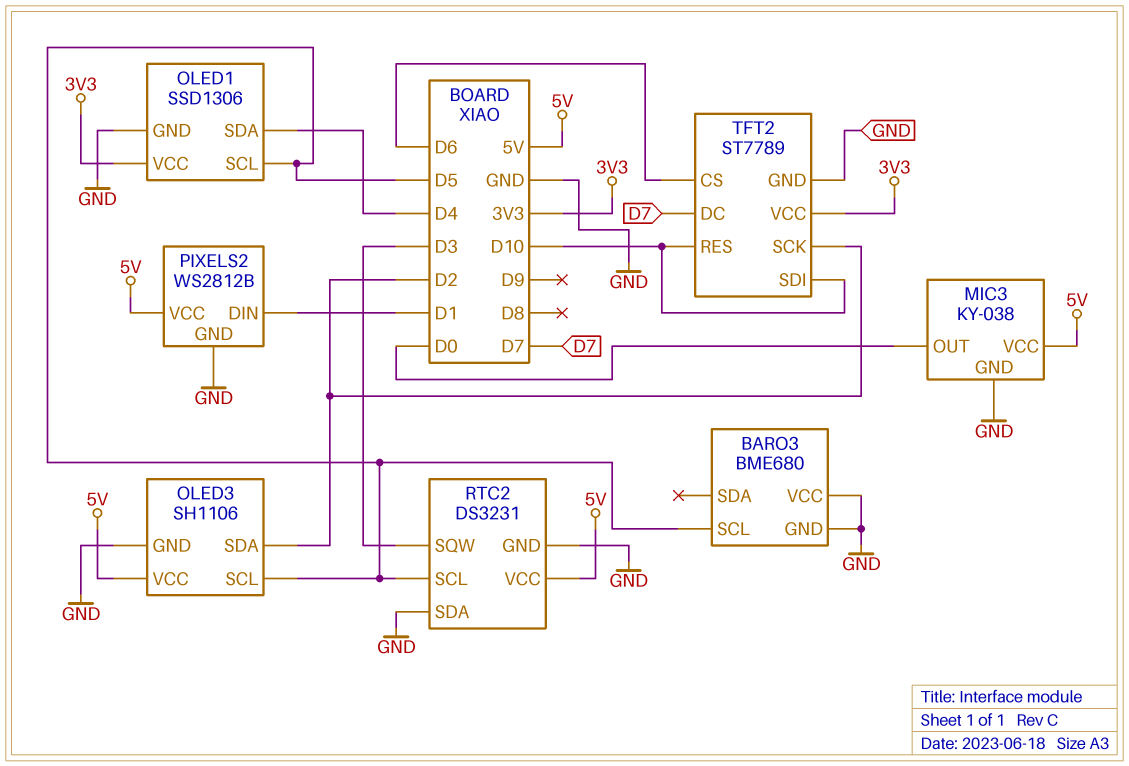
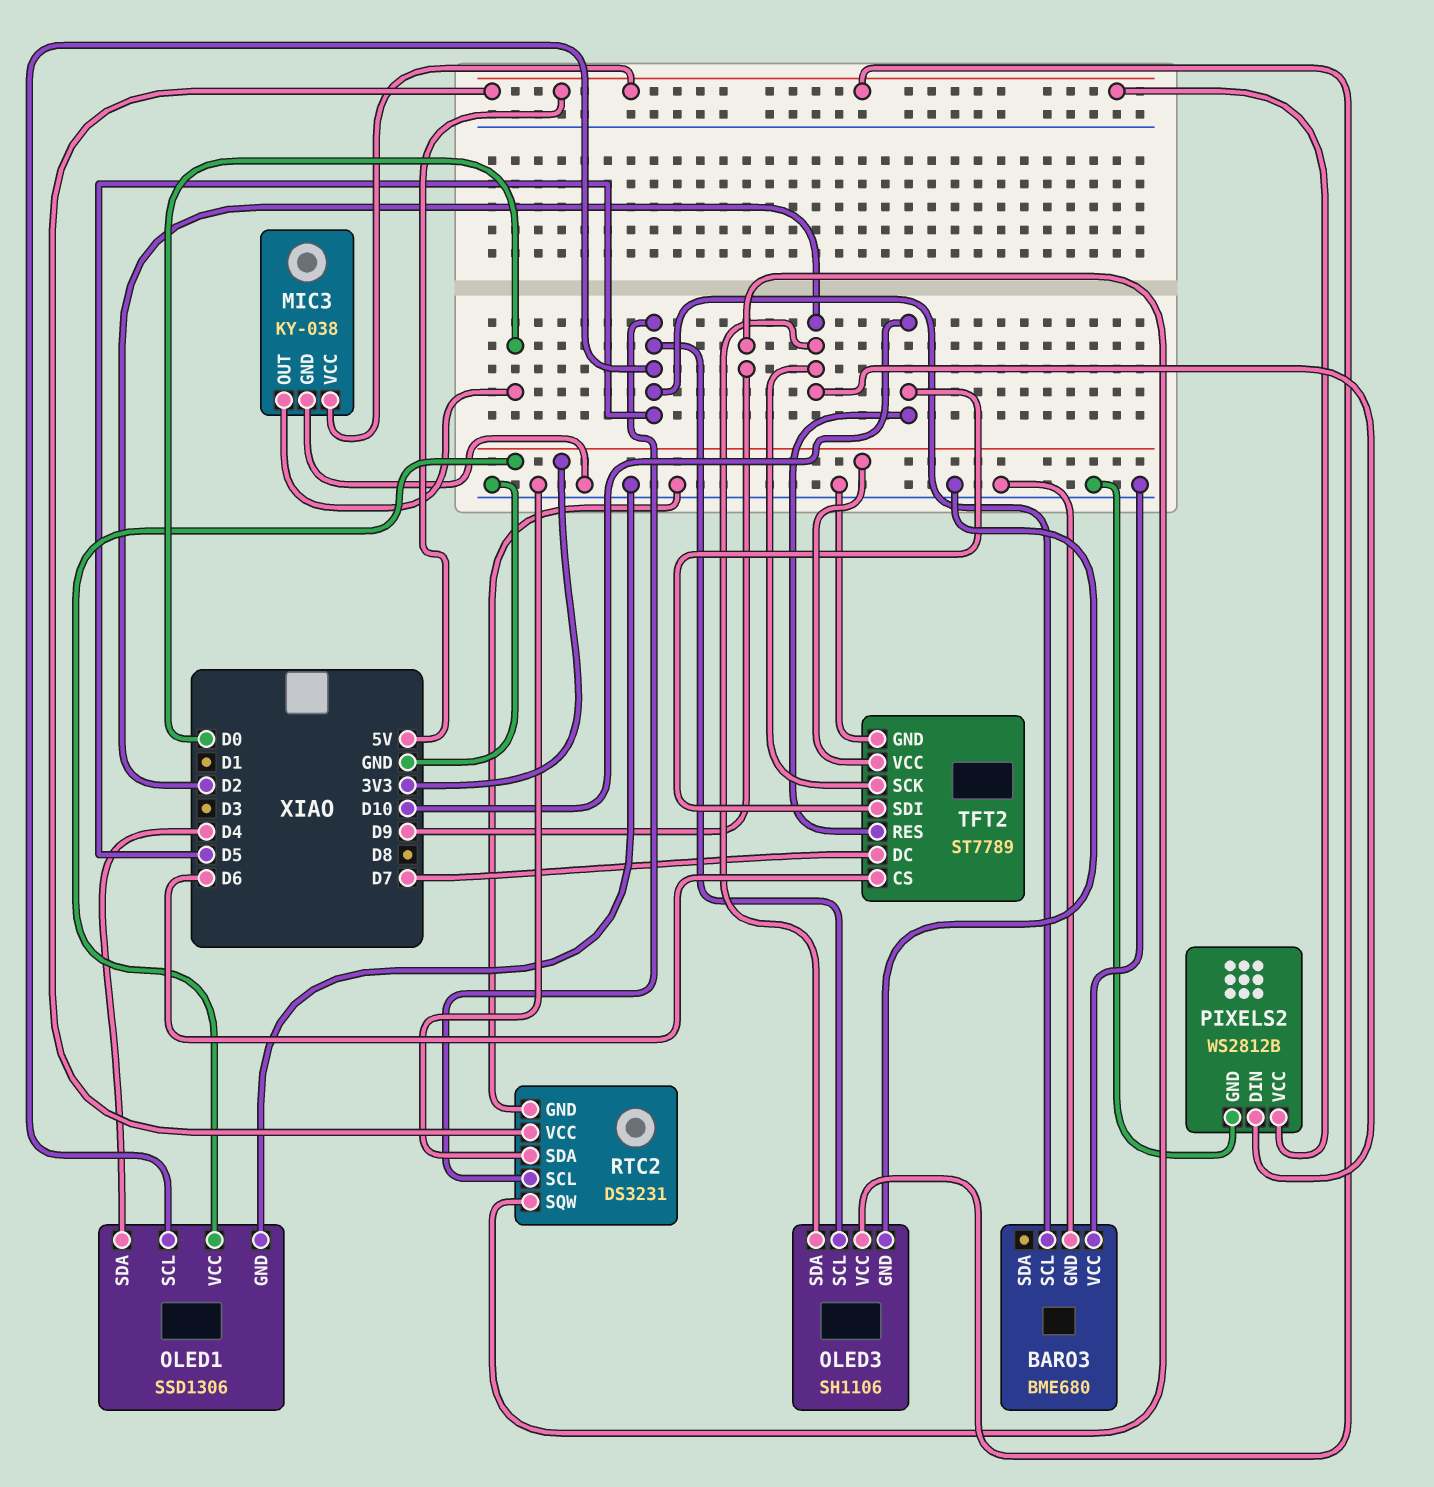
PIXELS2 pin DIN: D1 -> D2
RTC2 pin SQW: D3 -> D9

